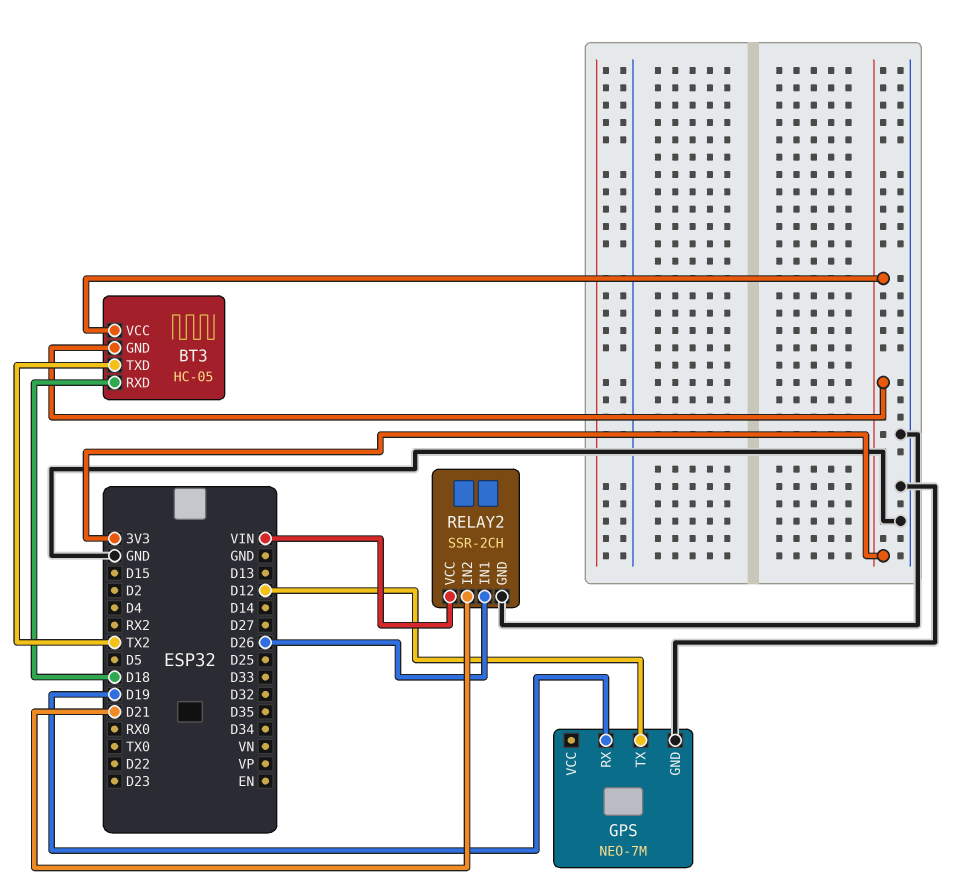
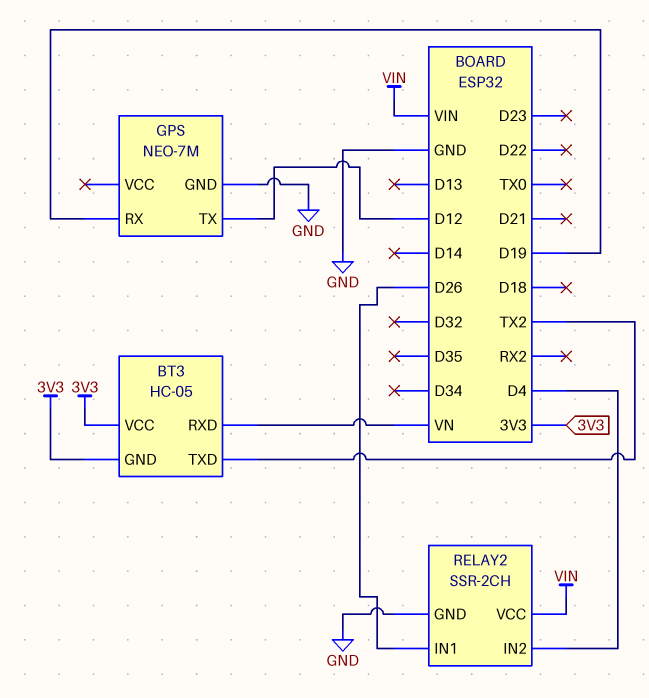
BT3 pin RXD: D18 -> VN
RELAY2 pin IN2: D21 -> D4

